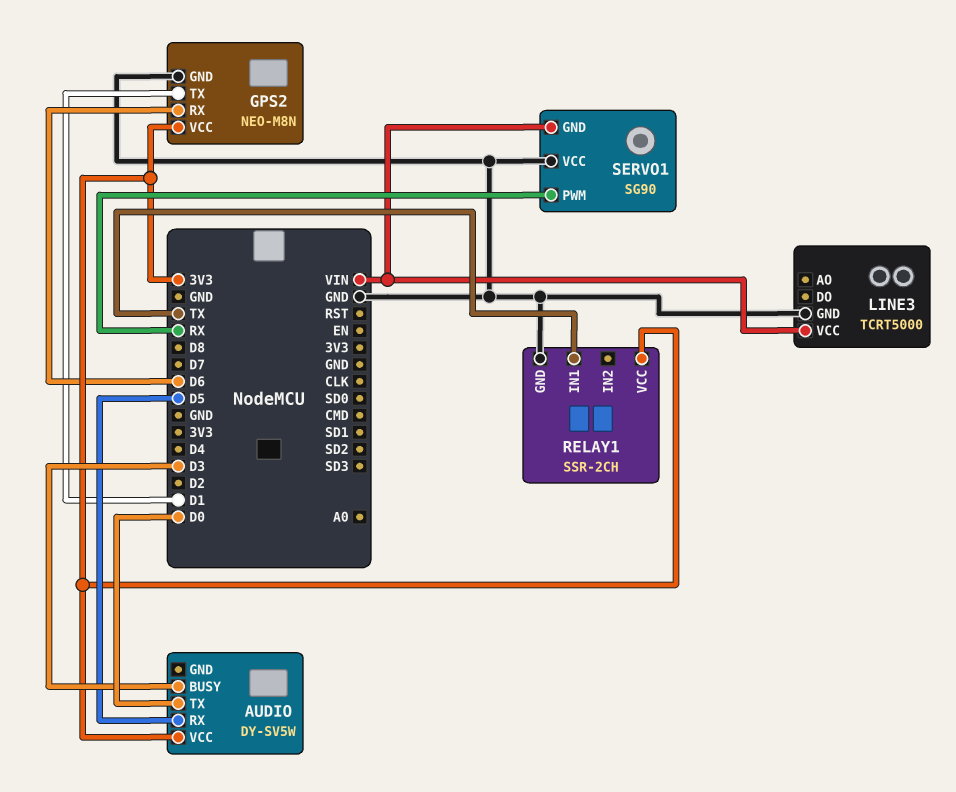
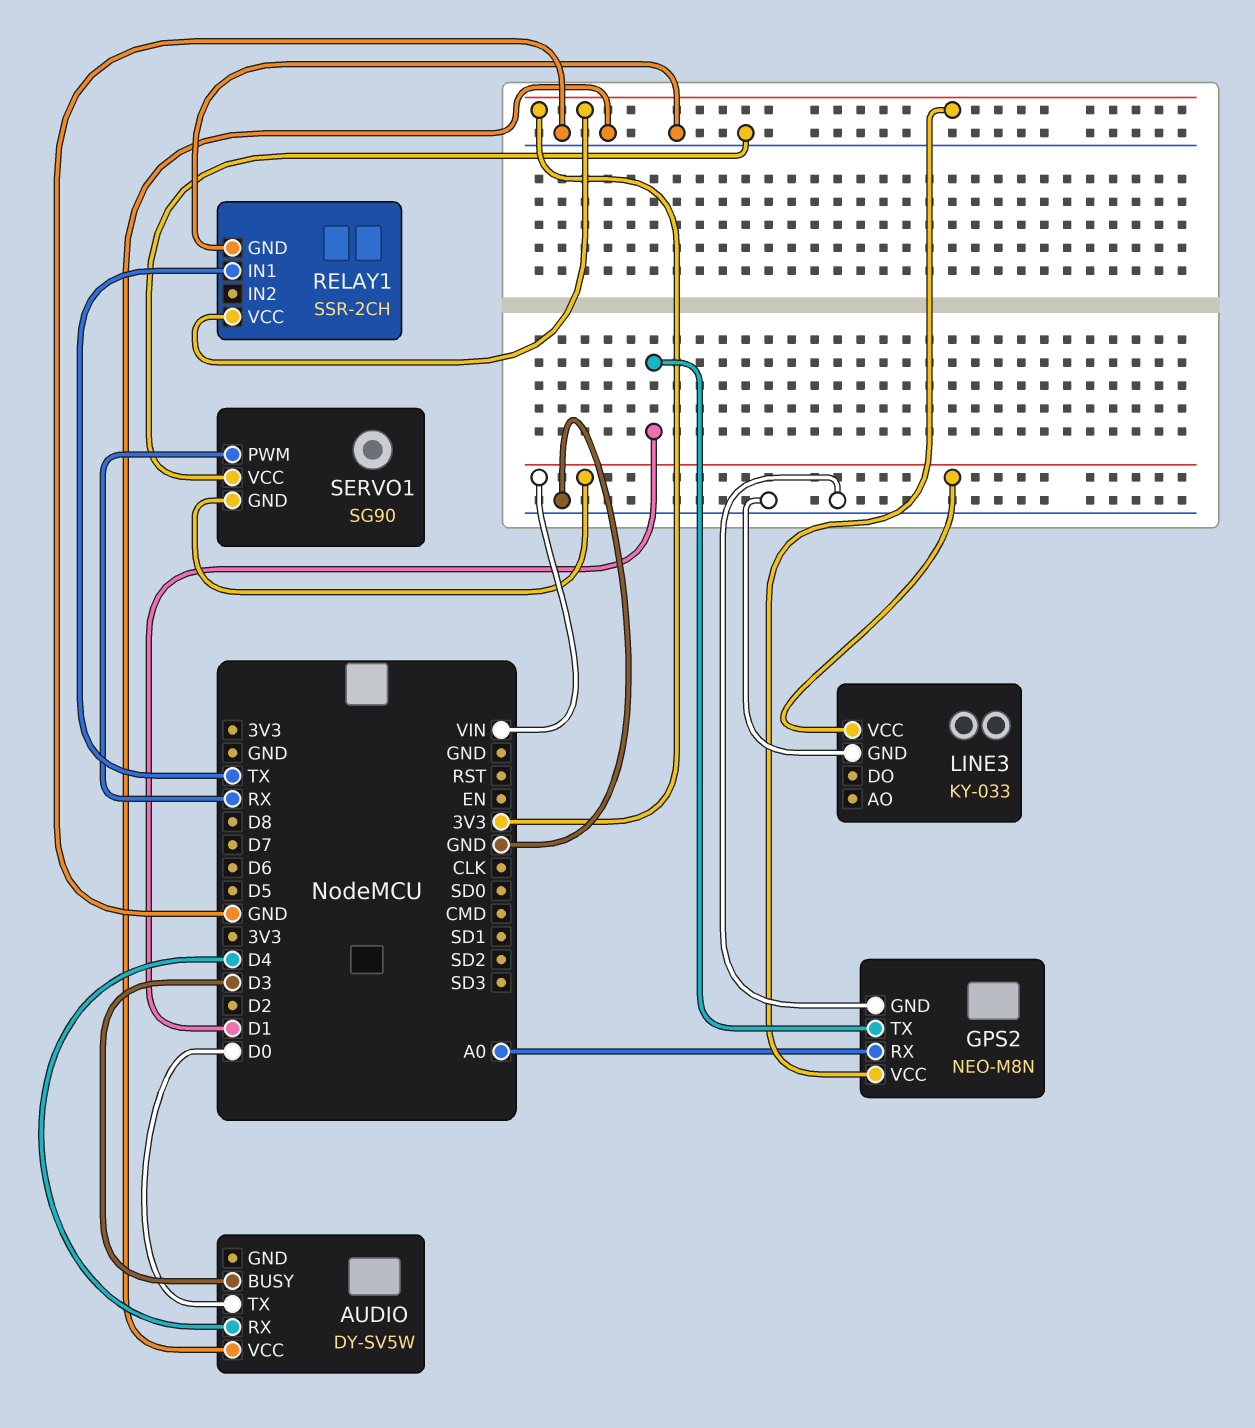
AUDIO pin RX: D5 -> D4
AUDIO pin VCC: 3V3 -> GND
GPS2 pin RX: D6 -> A0
LINE3: TCRT5000 -> KY-033

